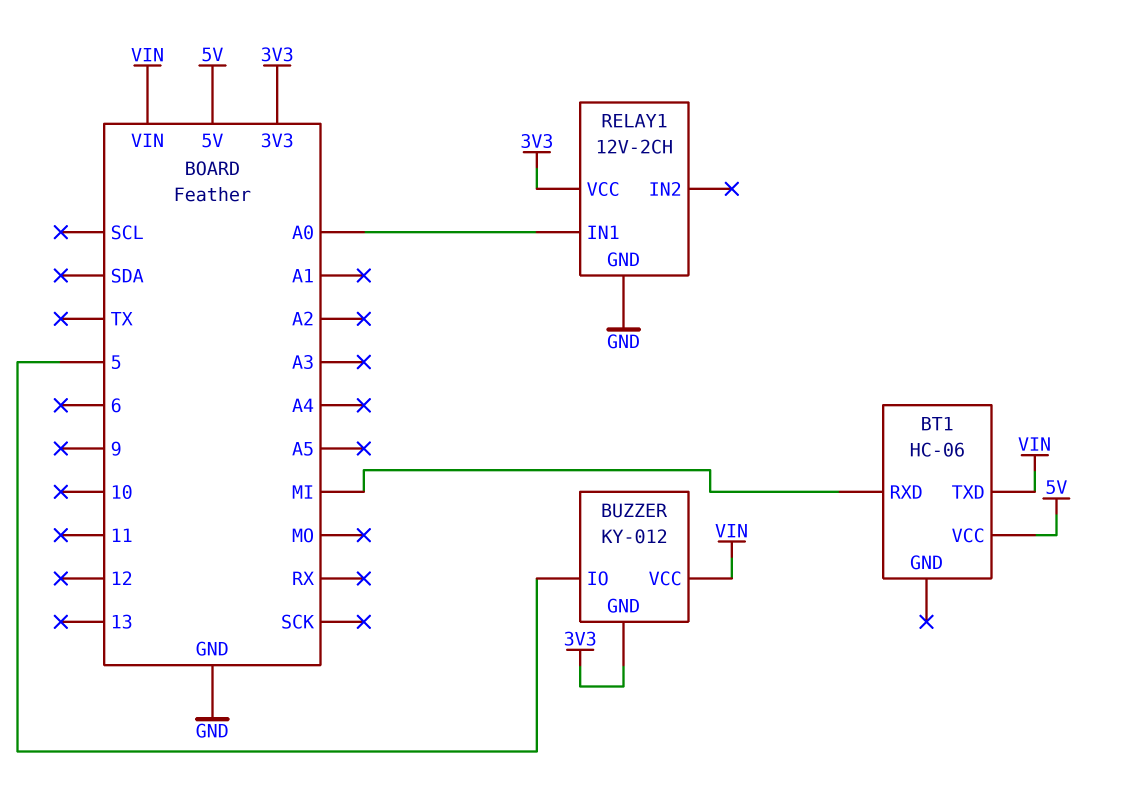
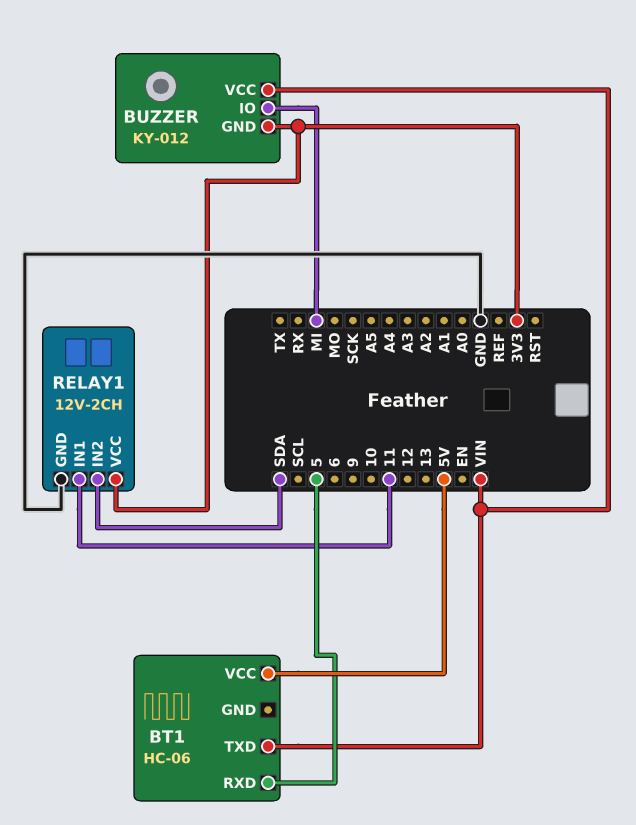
BT1 pin RXD: MI -> 5
BUZZER pin IO: 5 -> MI
RELAY1 pin IN1: A0 -> 11
RELAY1 pin IN2: none -> SDA

